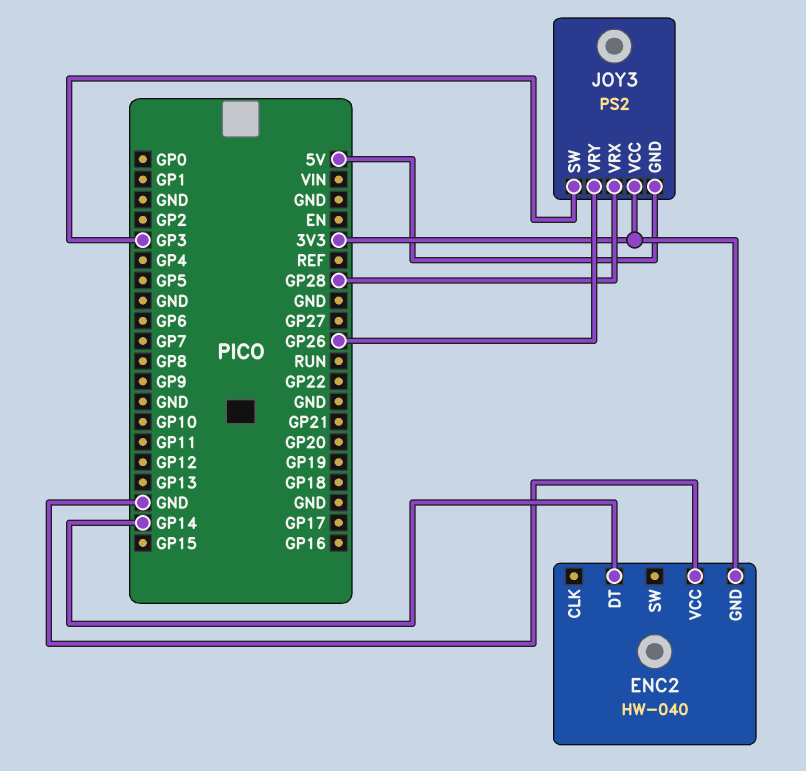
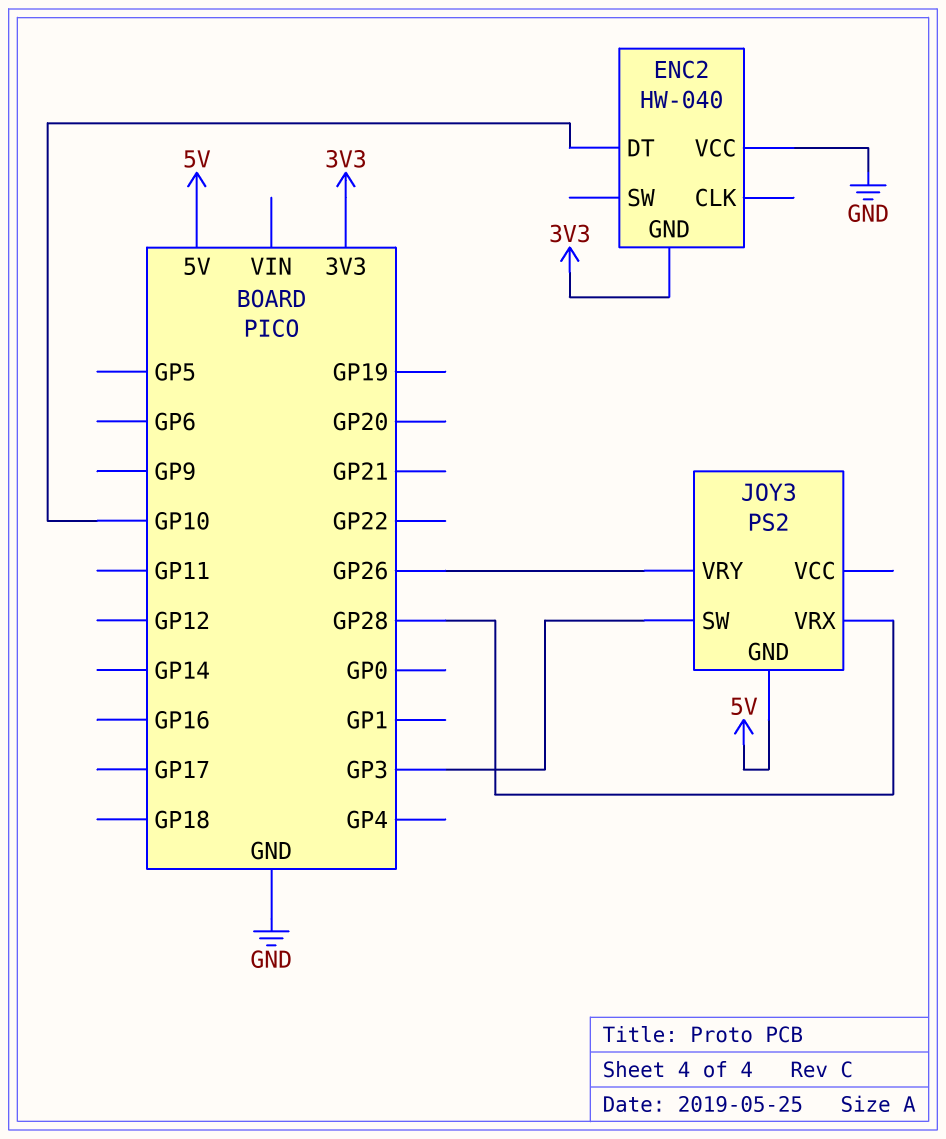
ENC2 pin DT: GP14 -> GP10
JOY3 pin VCC: 3V3 -> none

